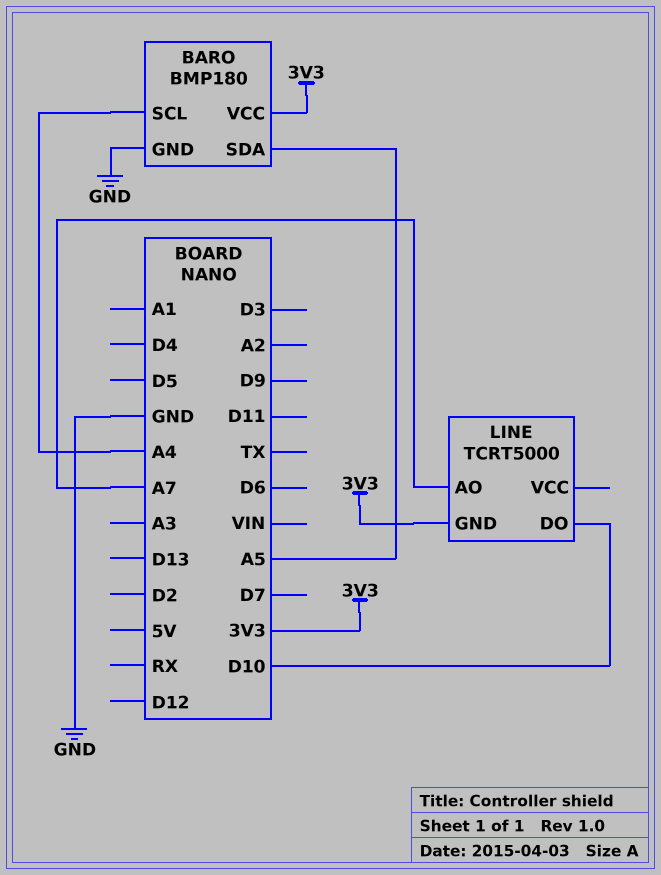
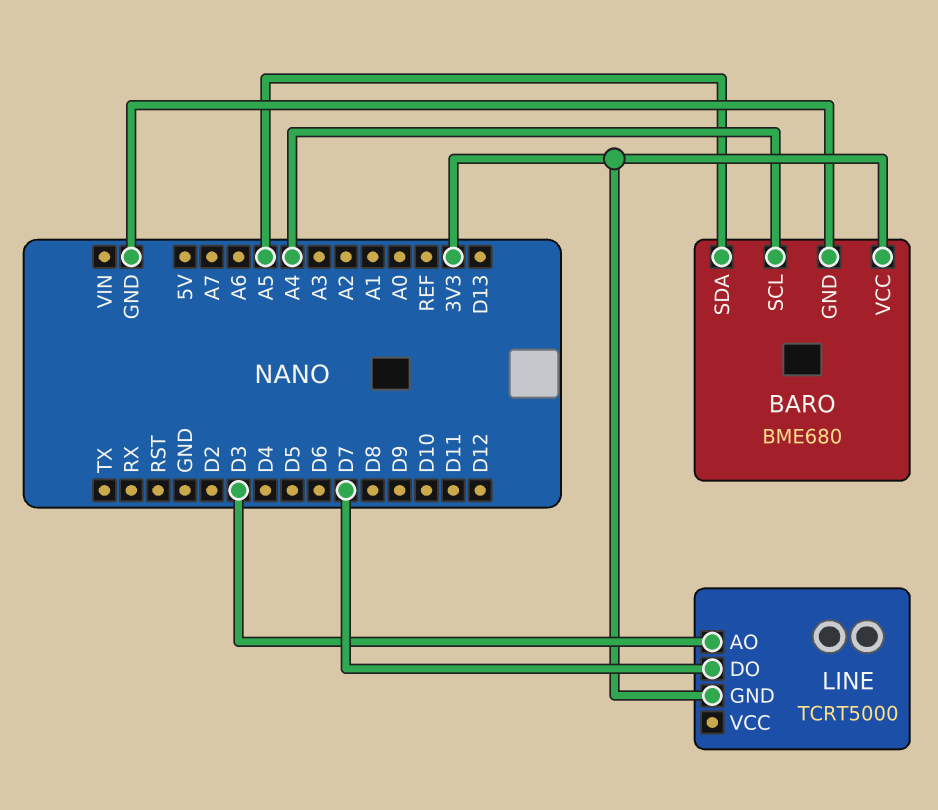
BARO: BMP180 -> BME680
LINE pin AO: A7 -> D3
LINE pin DO: D10 -> D7

